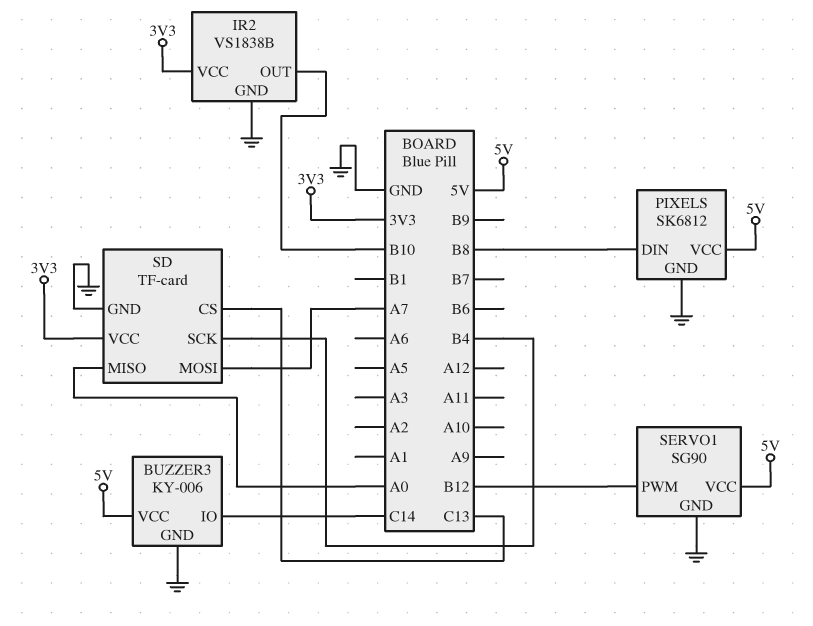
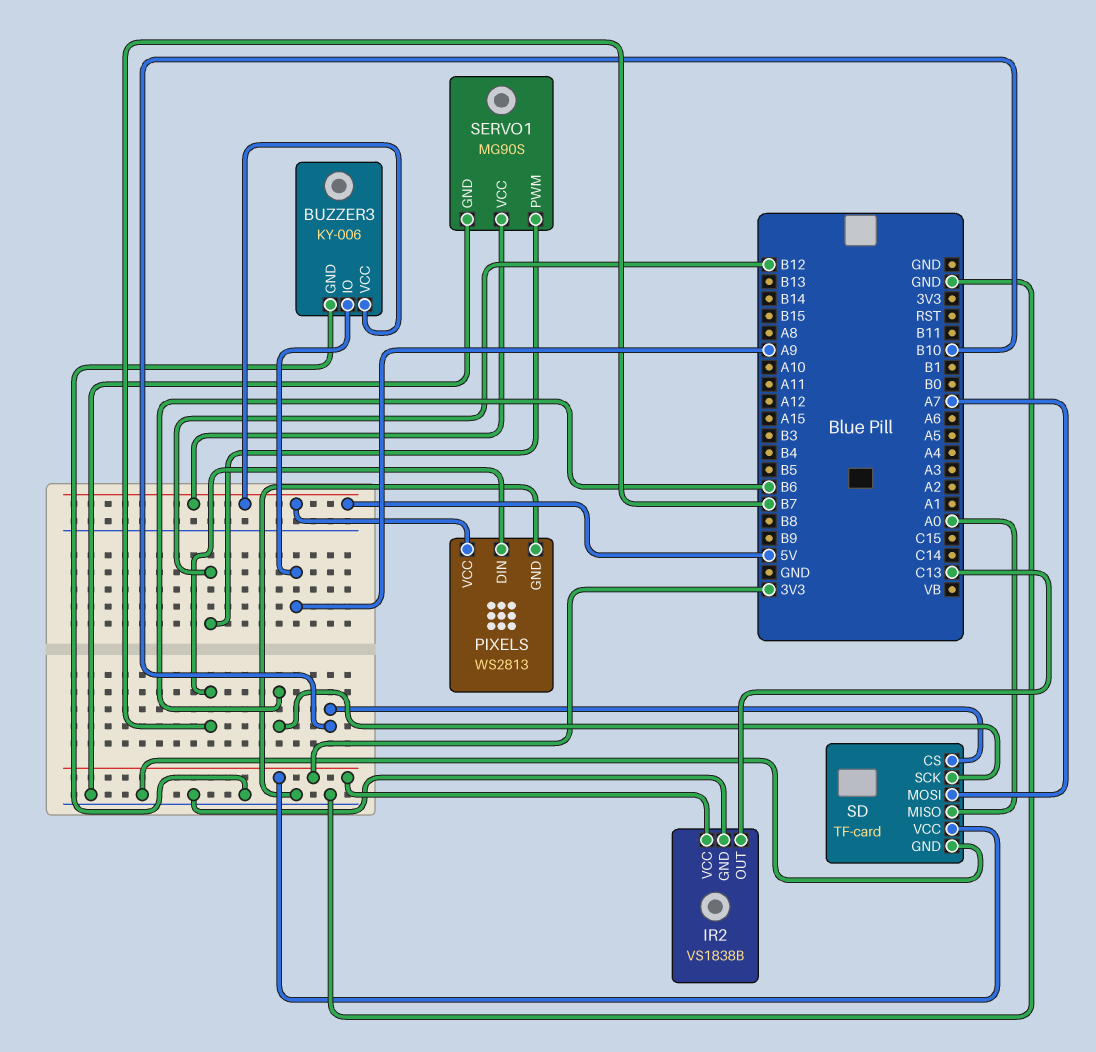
BUZZER3 pin IO: C14 -> A9
IR2 pin OUT: B10 -> C13
PIXELS: SK6812 -> WS2813
PIXELS pin DIN: B8 -> B7
SD pin CS: C13 -> B10
SD pin SCK: B4 -> B6
SERVO1: SG90 -> MG90S

